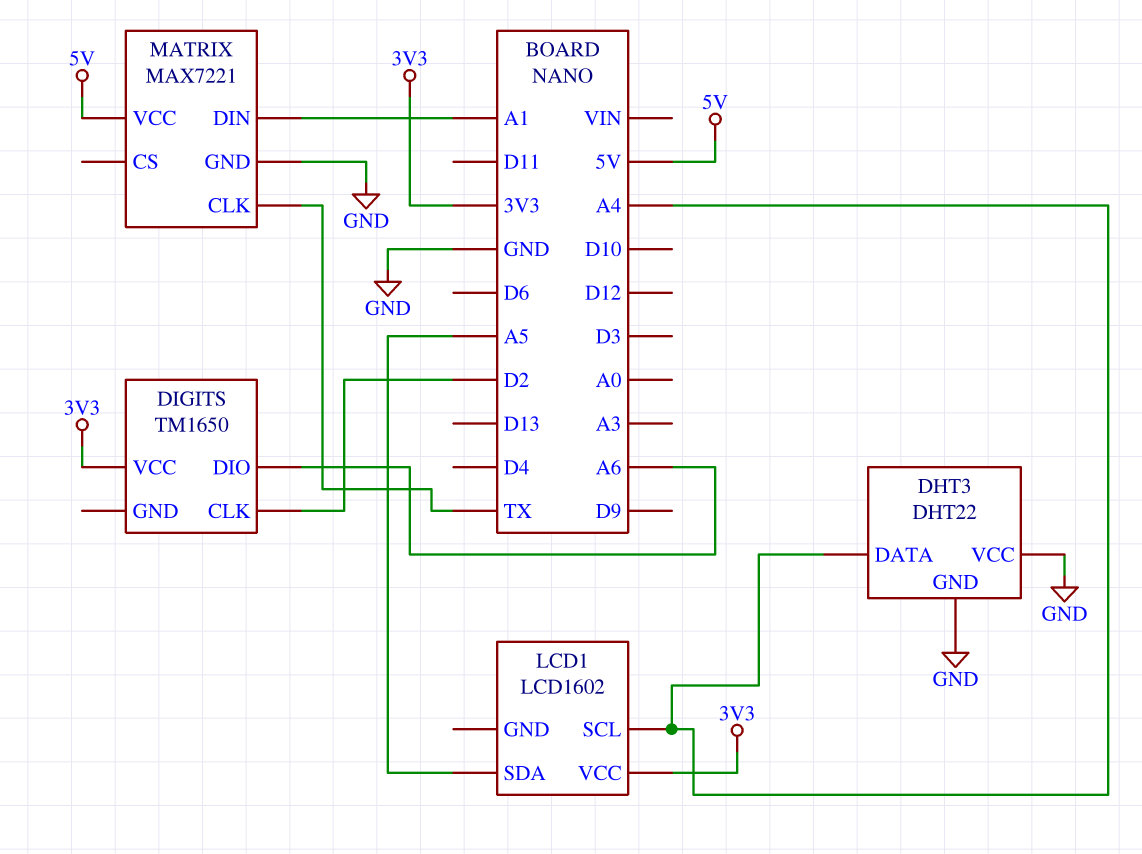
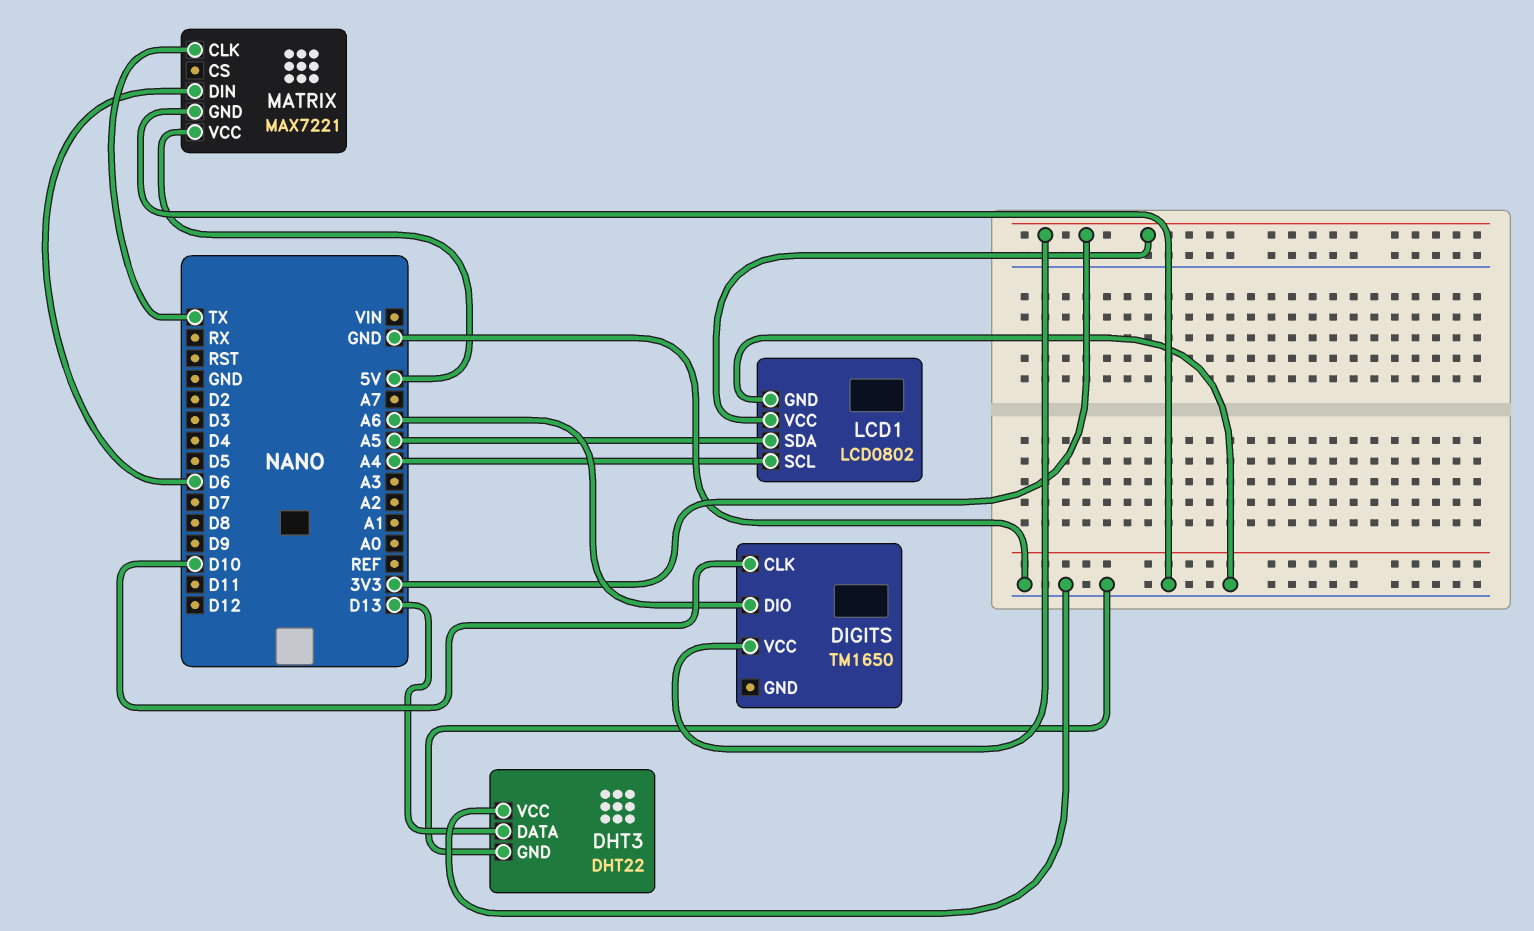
DHT3 pin DATA: A4 -> D13
DIGITS pin CLK: D2 -> D10
LCD1: LCD1602 -> LCD0802
LCD1 pin GND: none -> GND
MATRIX pin DIN: A1 -> D6

